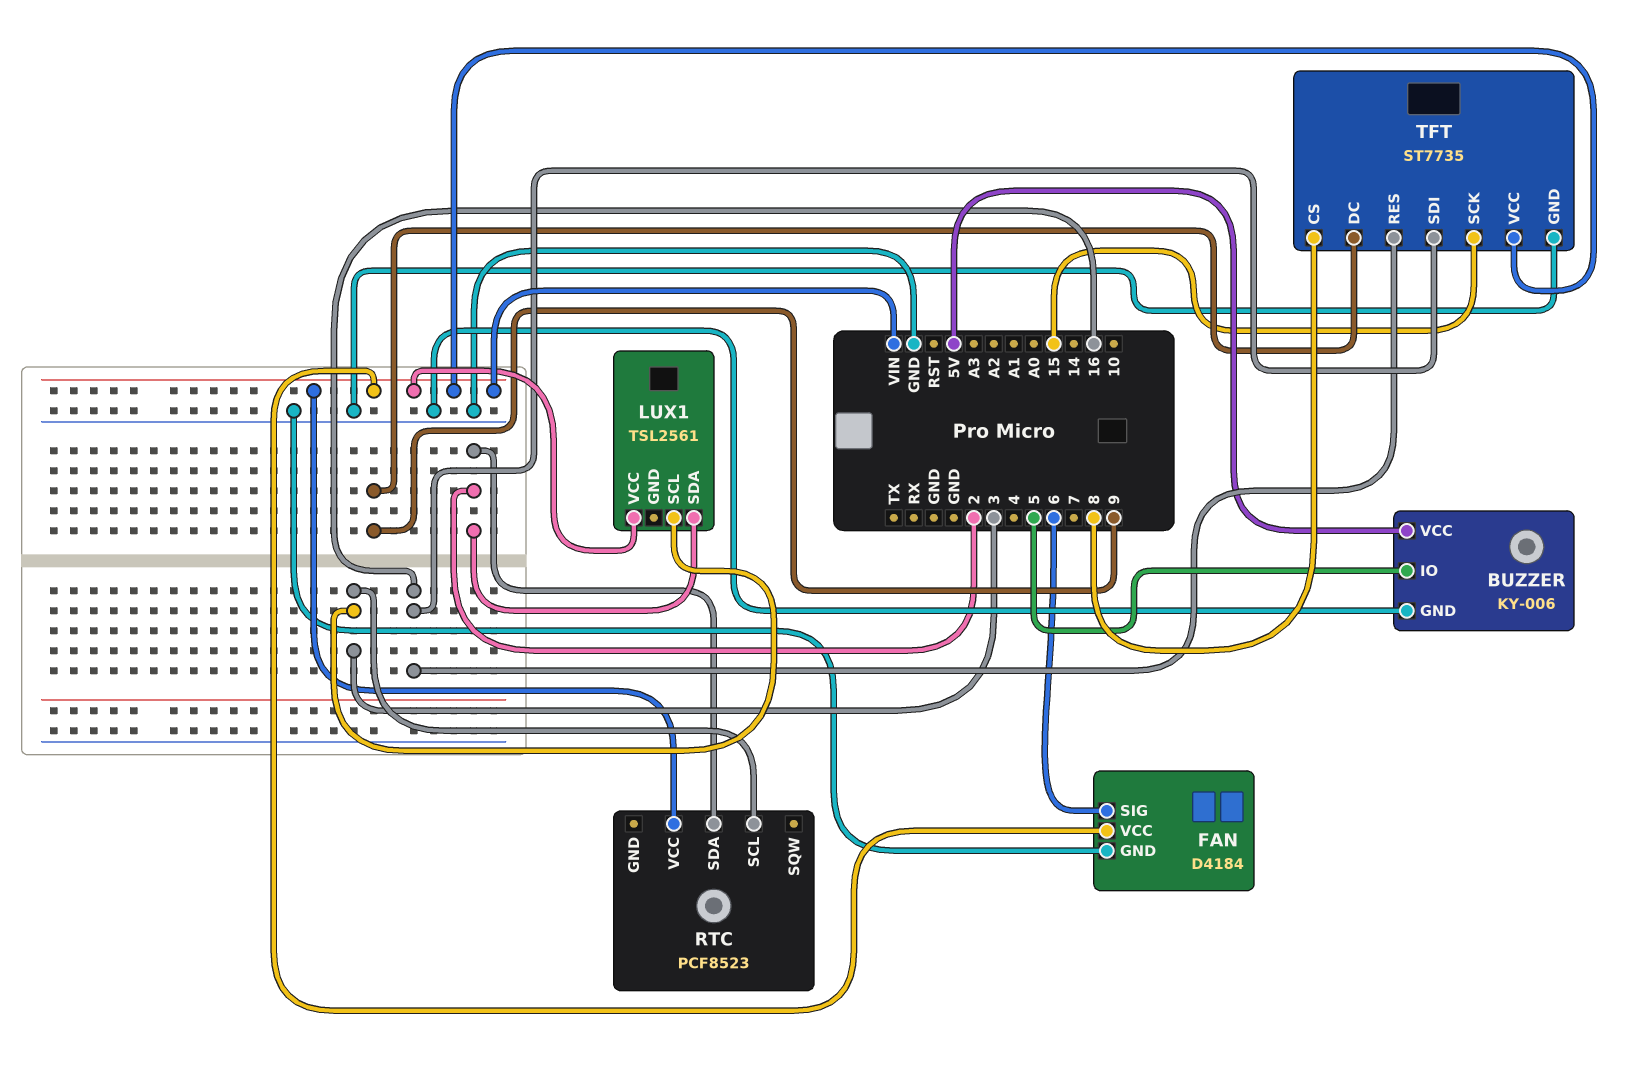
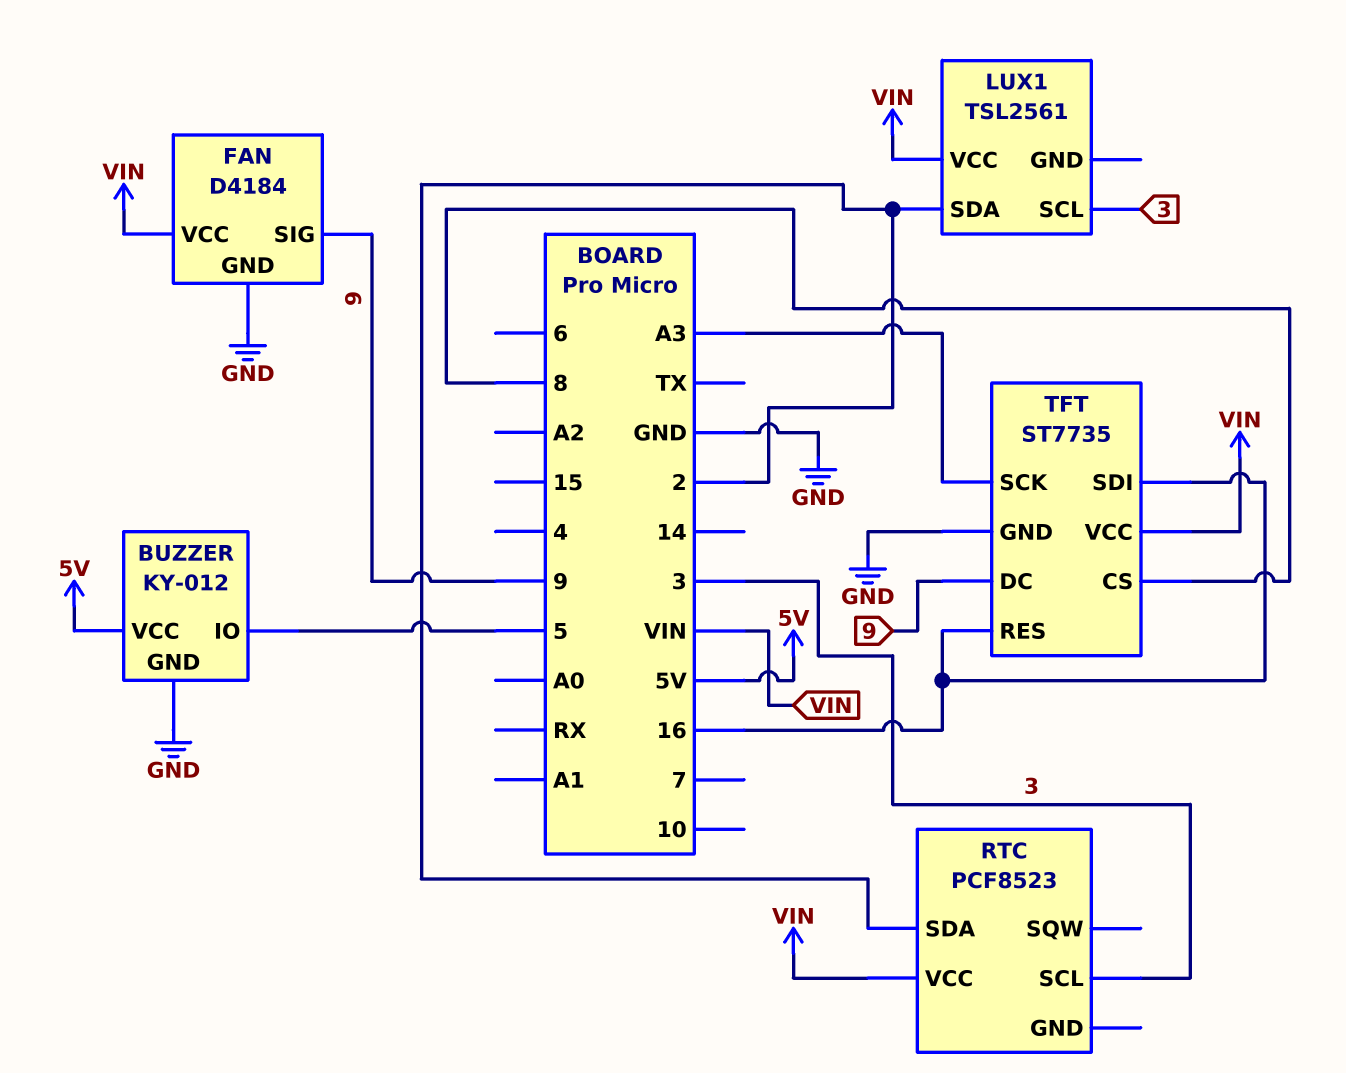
BUZZER: KY-006 -> KY-012
FAN pin SIG: 6 -> 9
TFT pin SCK: 15 -> A3

